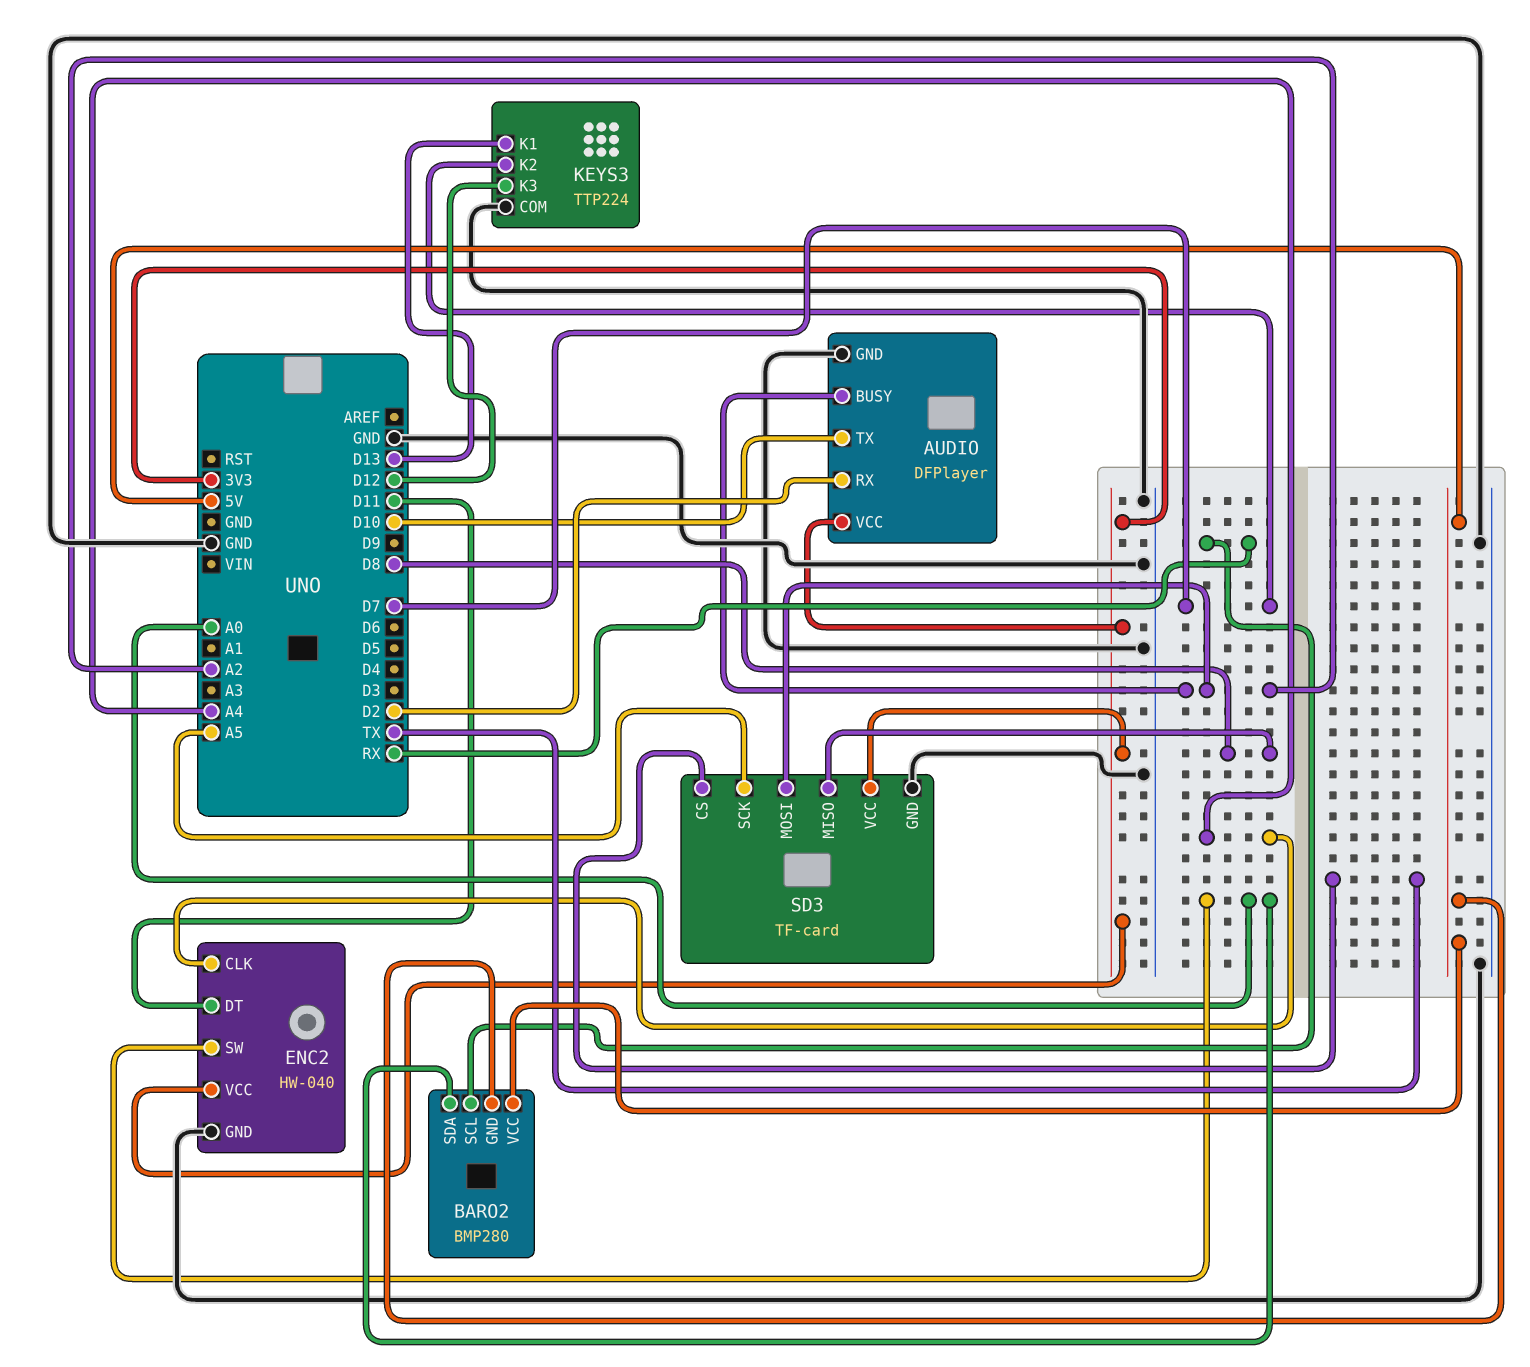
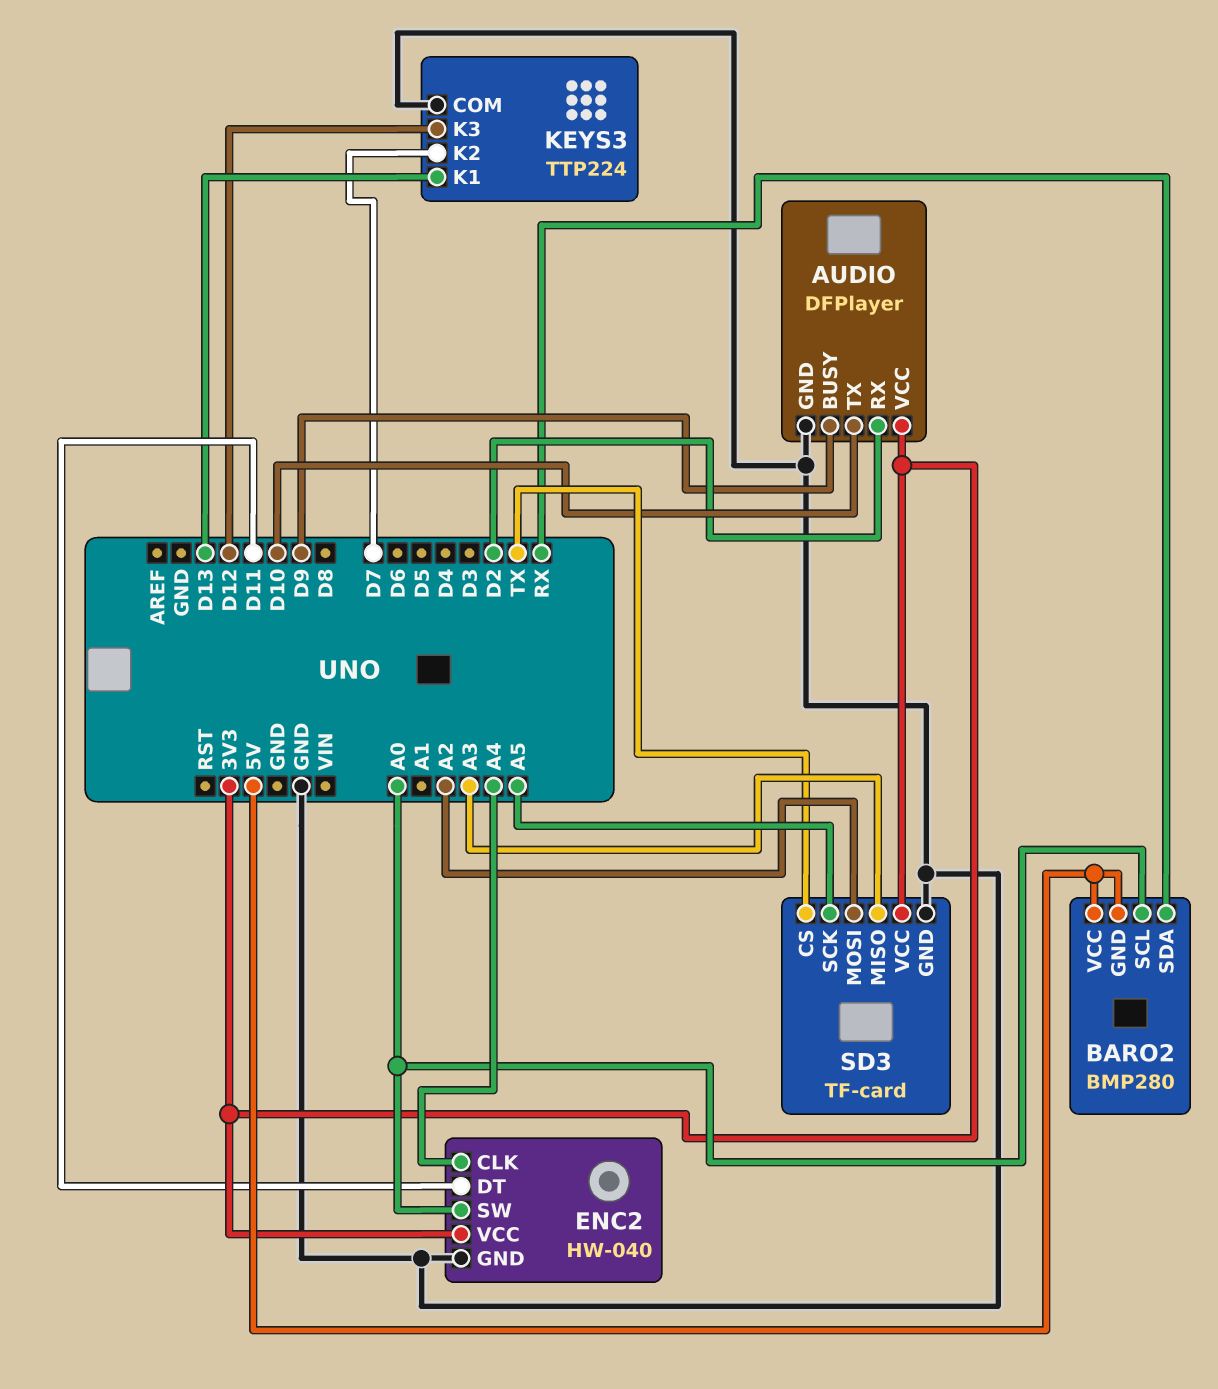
AUDIO pin BUSY: A2 -> D9
BARO2 pin SCL: RX -> A0
BARO2 pin SDA: A0 -> RX
SD3 pin MISO: D8 -> A3

